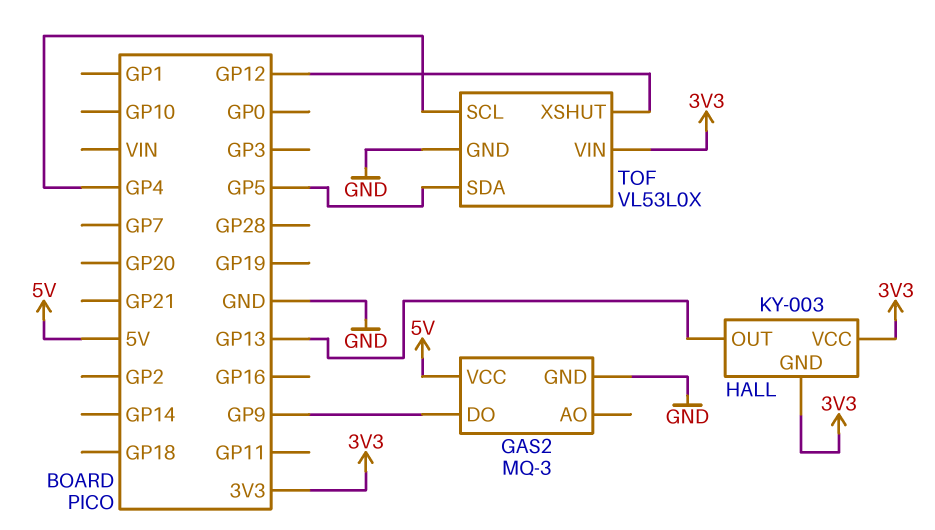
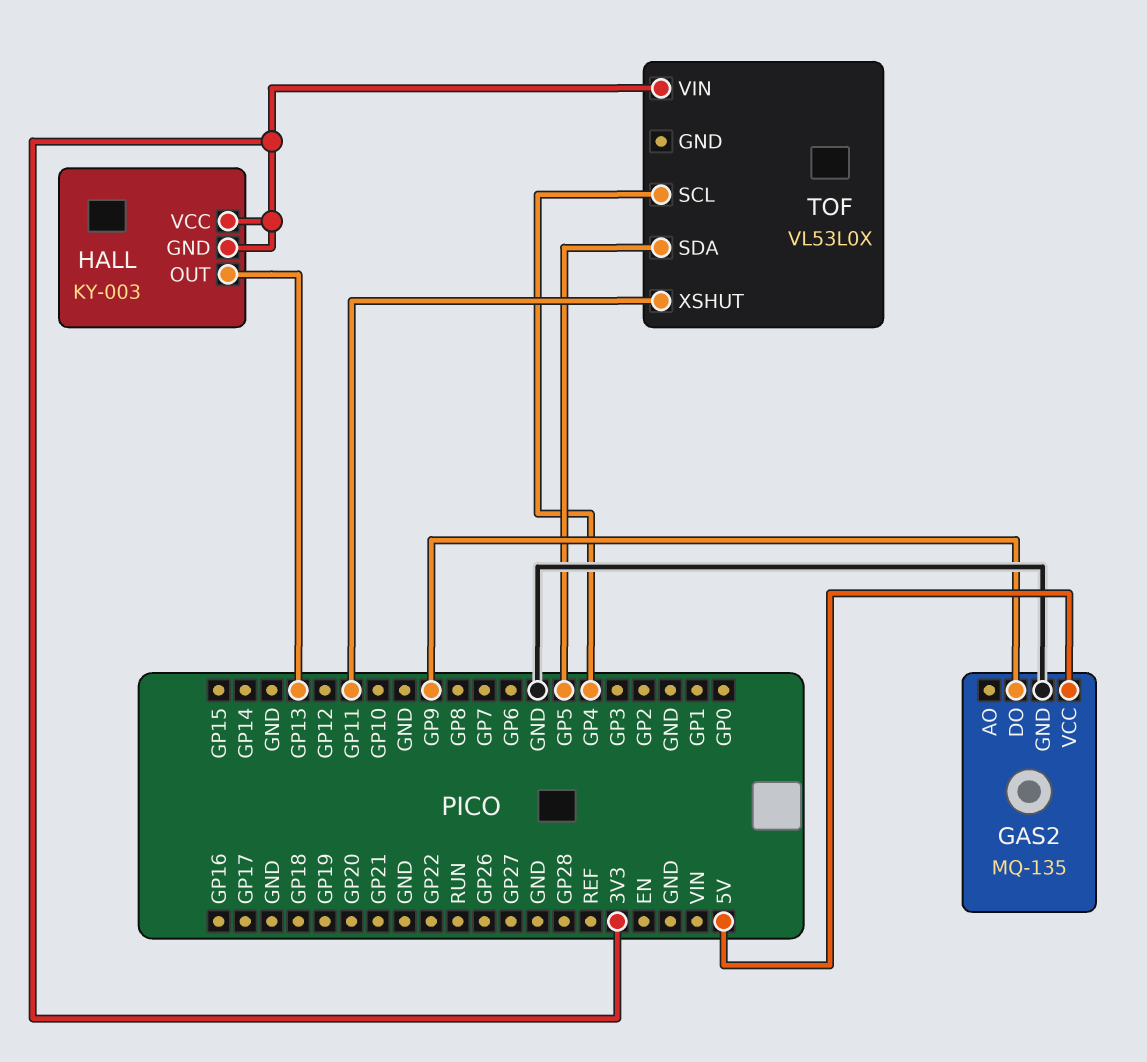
GAS2: MQ-3 -> MQ-135
TOF pin GND: GND -> none
TOF pin XSHUT: GP12 -> GP11

